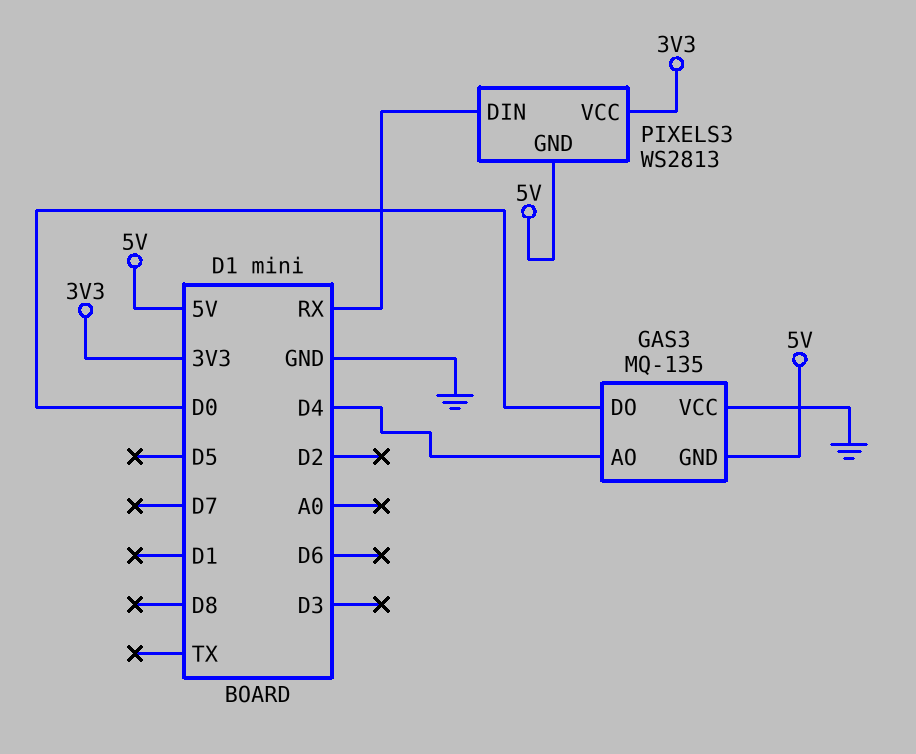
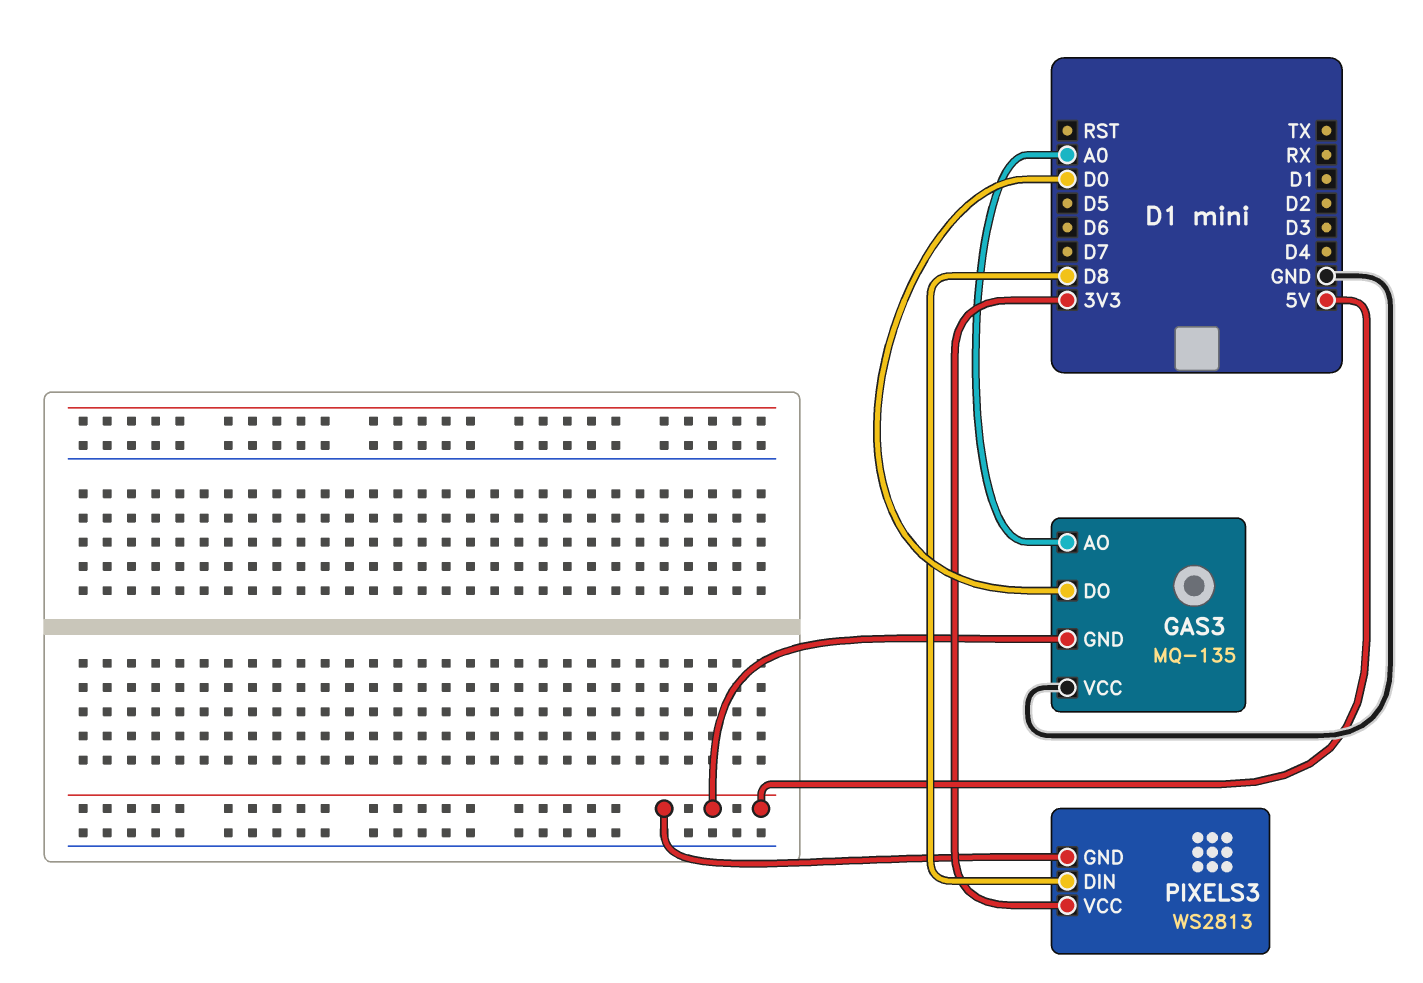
GAS3 pin AO: D4 -> A0
PIXELS3 pin DIN: RX -> D8

